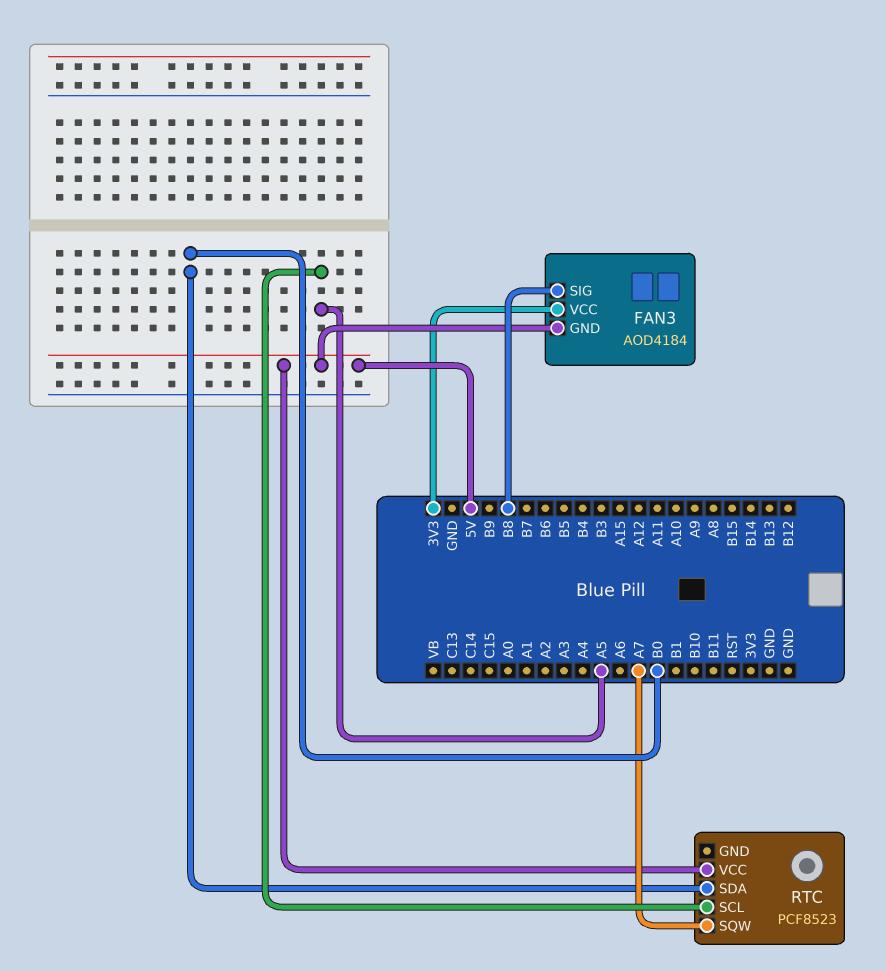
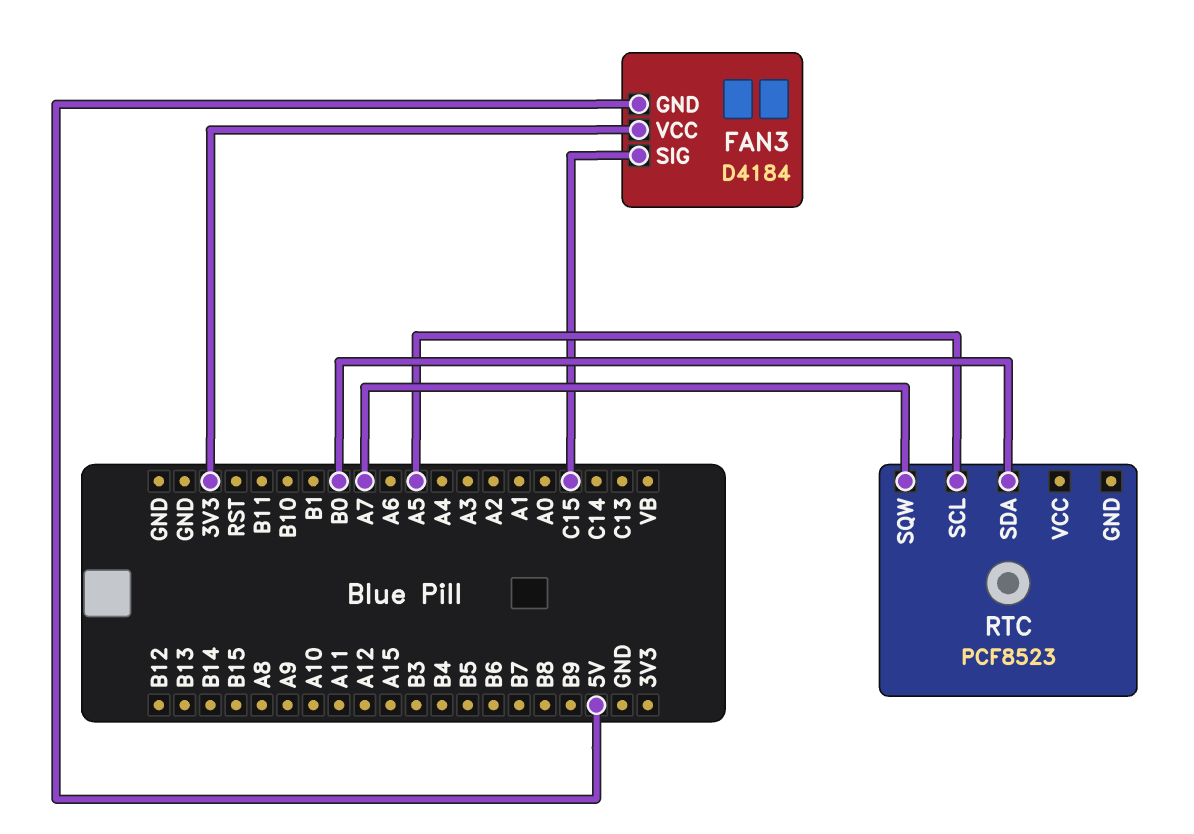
FAN3: AOD4184 -> D4184
FAN3 pin SIG: B8 -> C15
RTC pin VCC: 5V -> none

